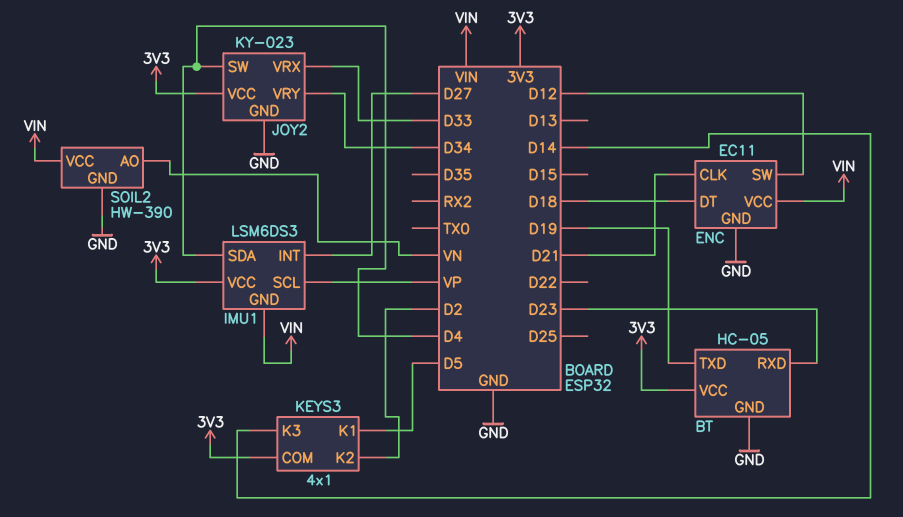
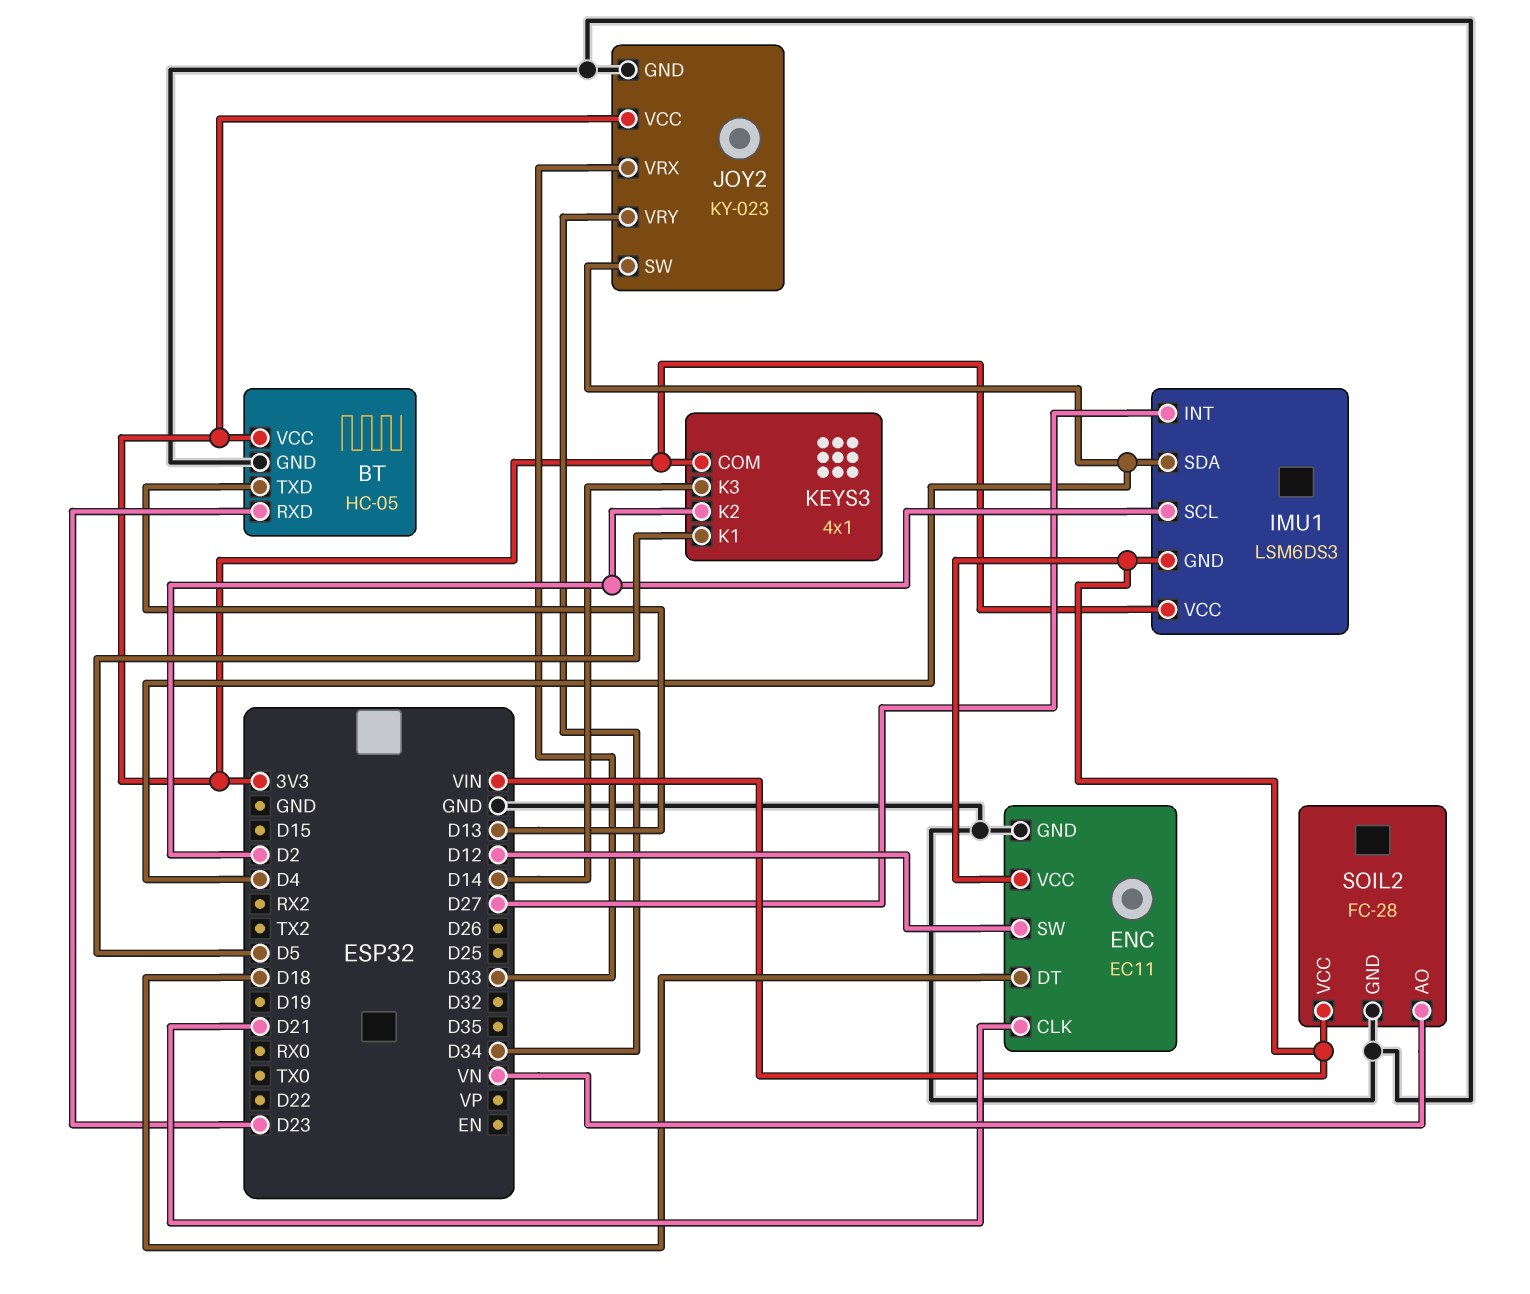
BT pin TXD: D19 -> D13
IMU1 pin SCL: VP -> D2
SOIL2: HW-390 -> FC-28

